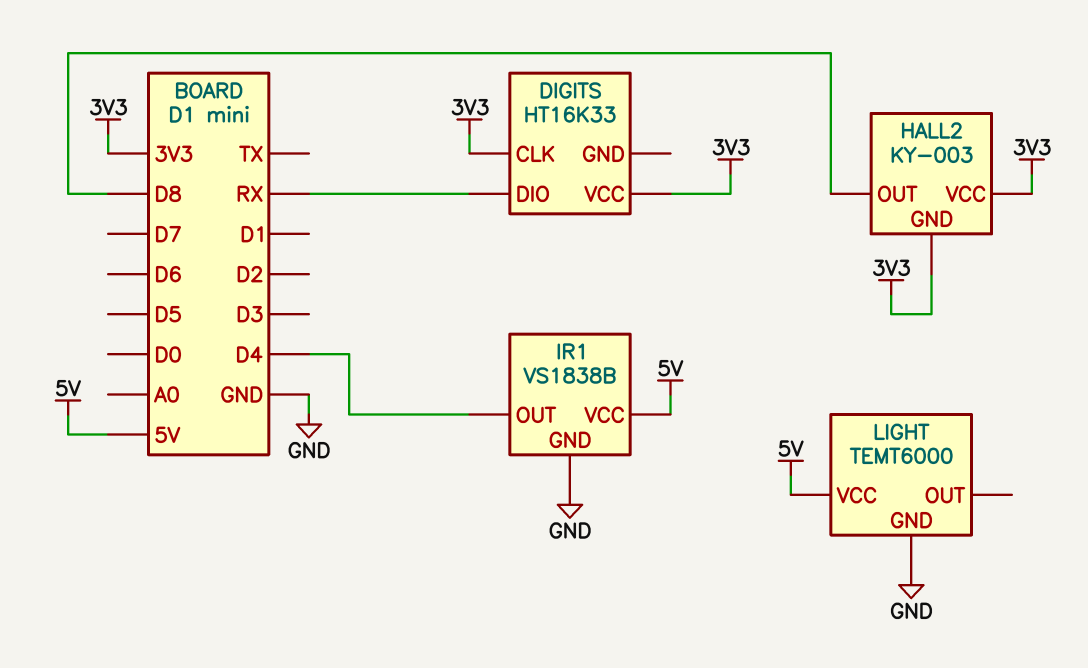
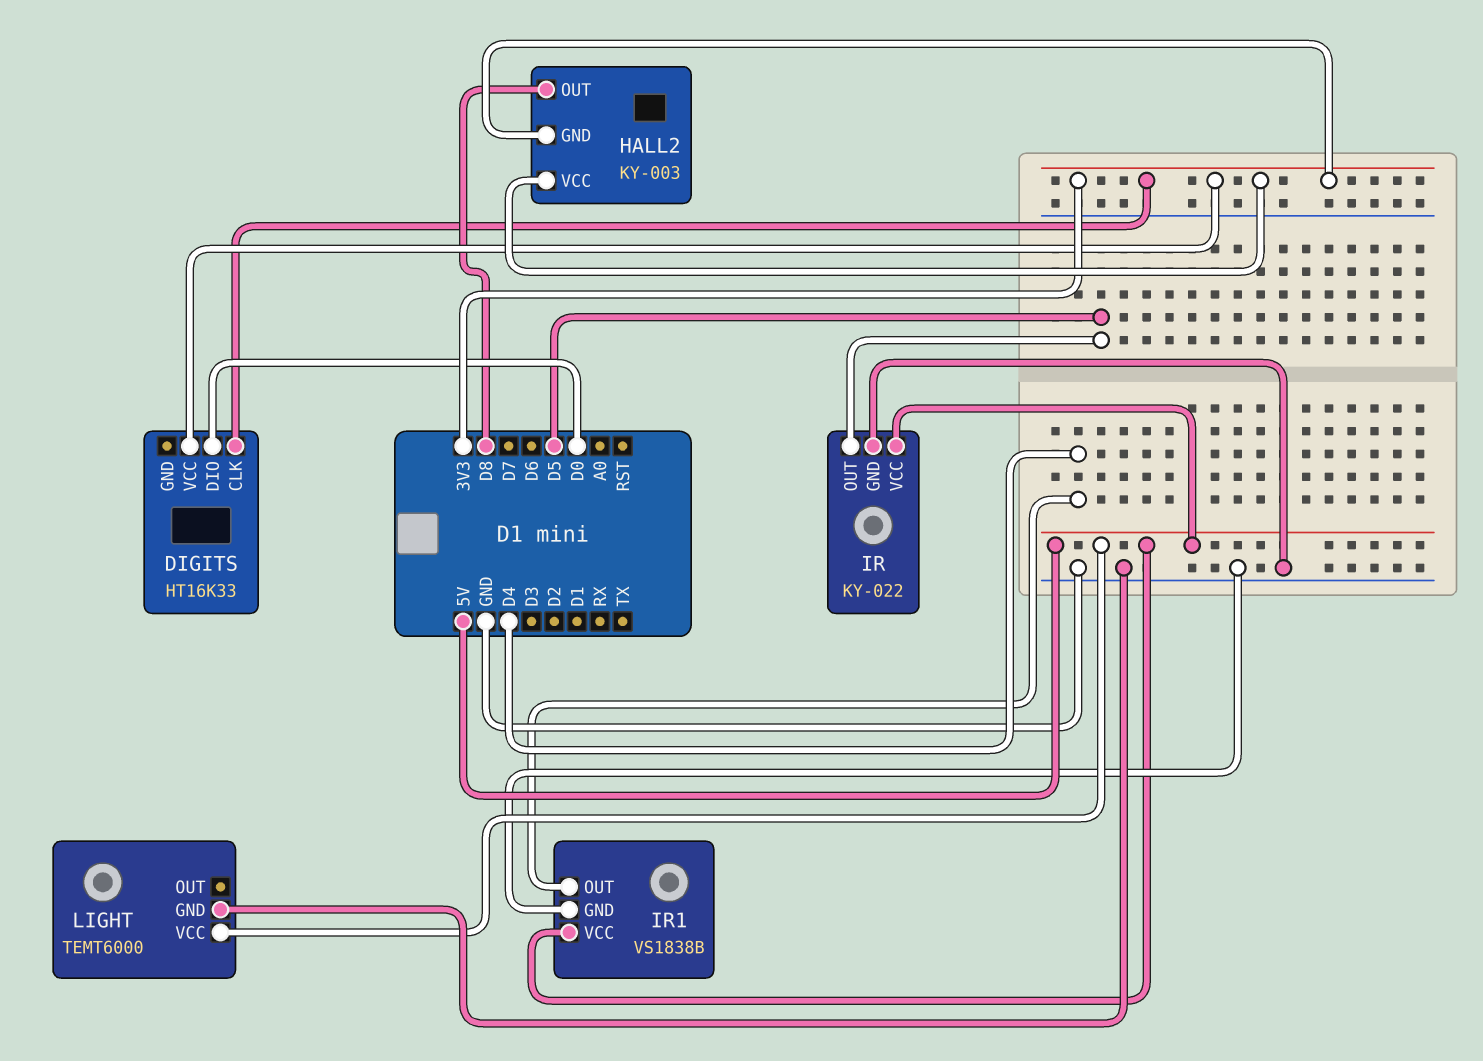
DIGITS pin DIO: RX -> D0
IR: none -> KY-022
IR pin GND: none -> GND
IR pin OUT: none -> D5
IR pin VCC: none -> 5V

